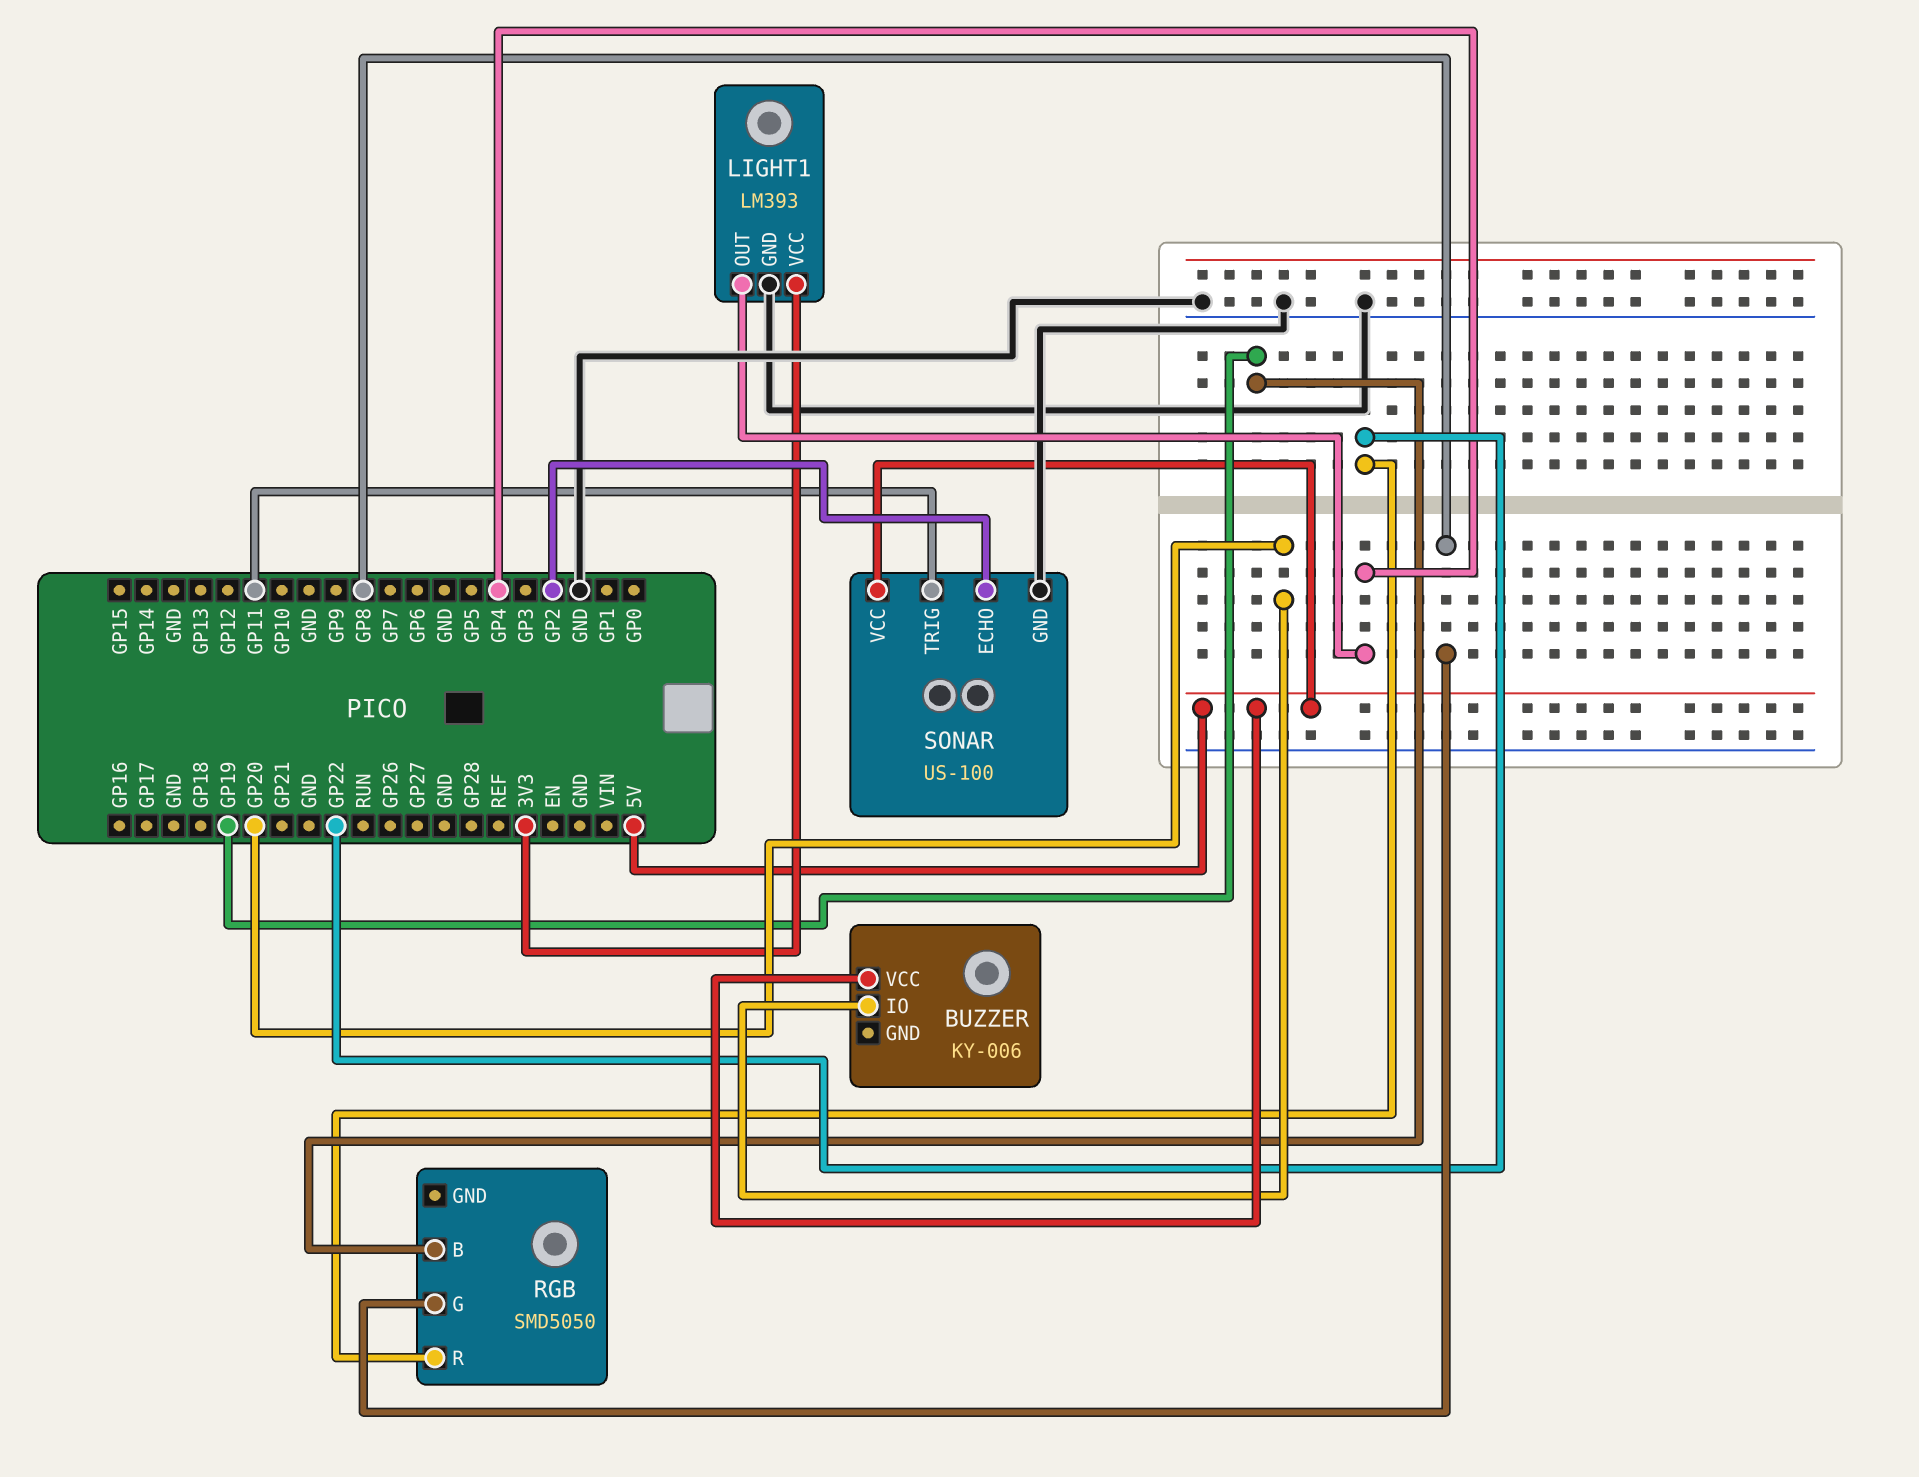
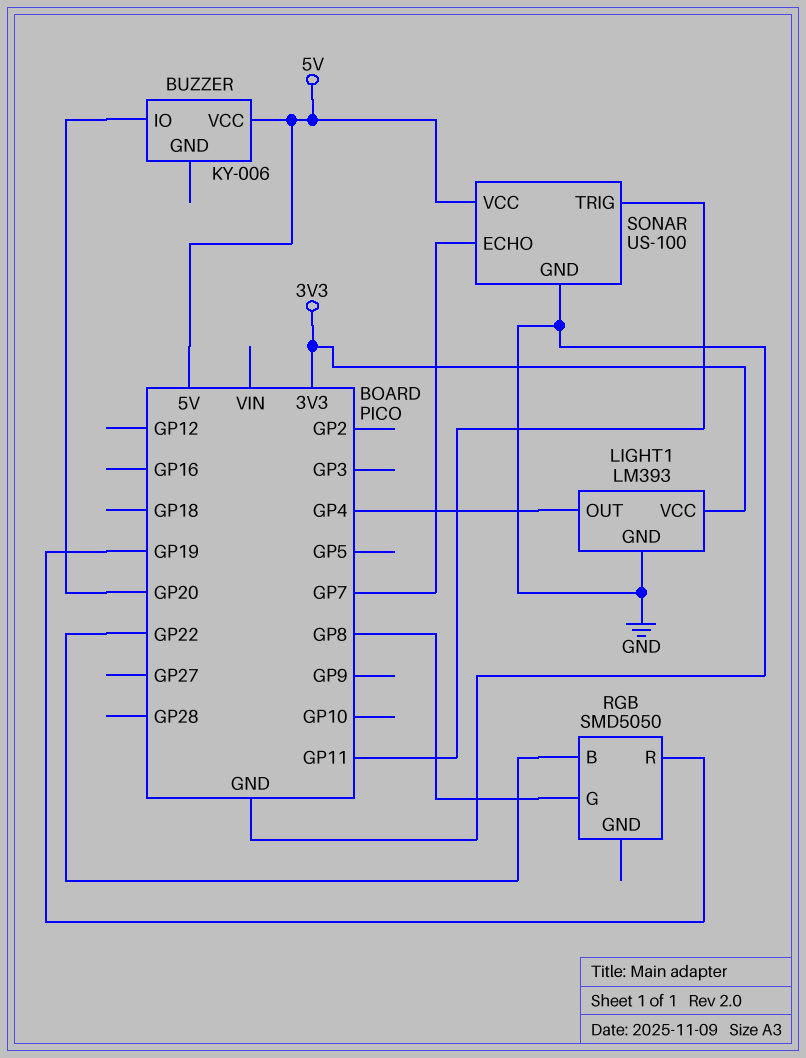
RGB pin B: GP19 -> GP22
RGB pin R: GP22 -> GP19
SONAR pin ECHO: GP2 -> GP7

